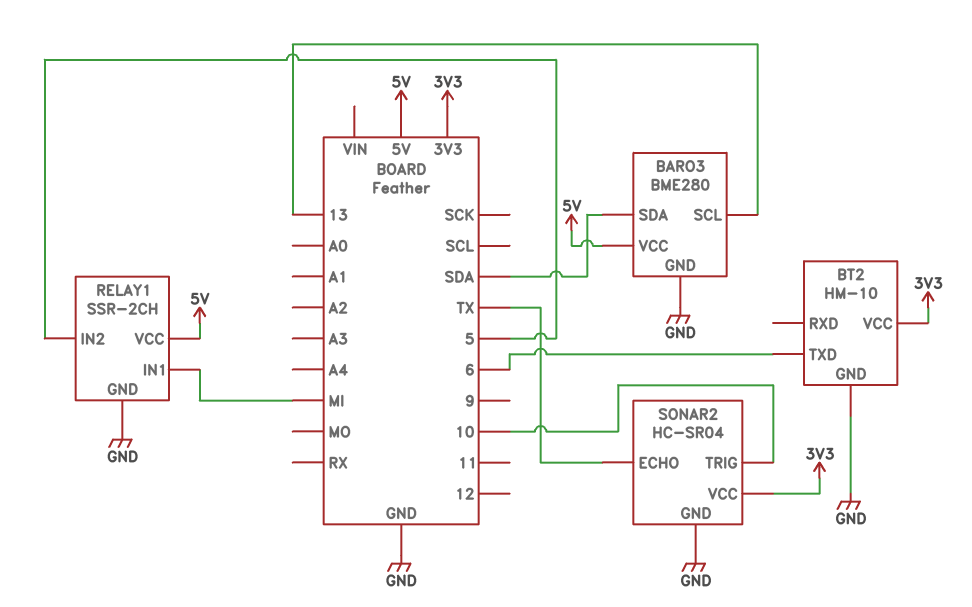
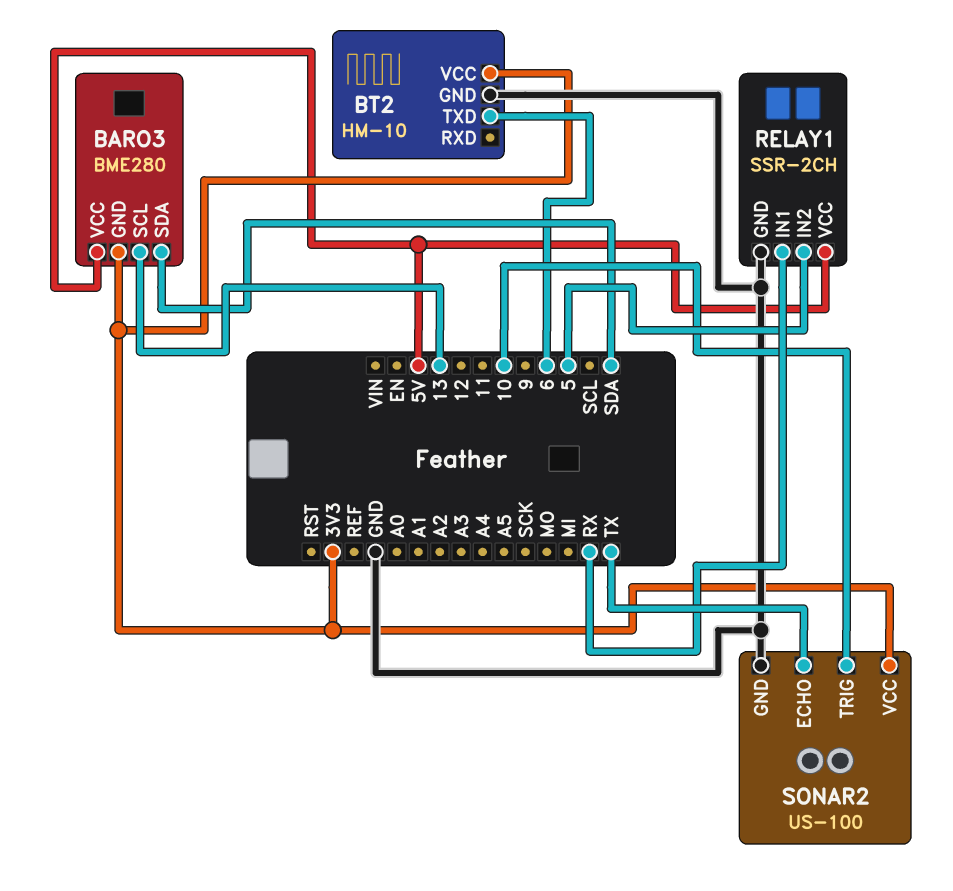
BARO3 pin GND: GND -> 3V3
RELAY1 pin IN1: MI -> RX
SONAR2: HC-SR04 -> US-100

